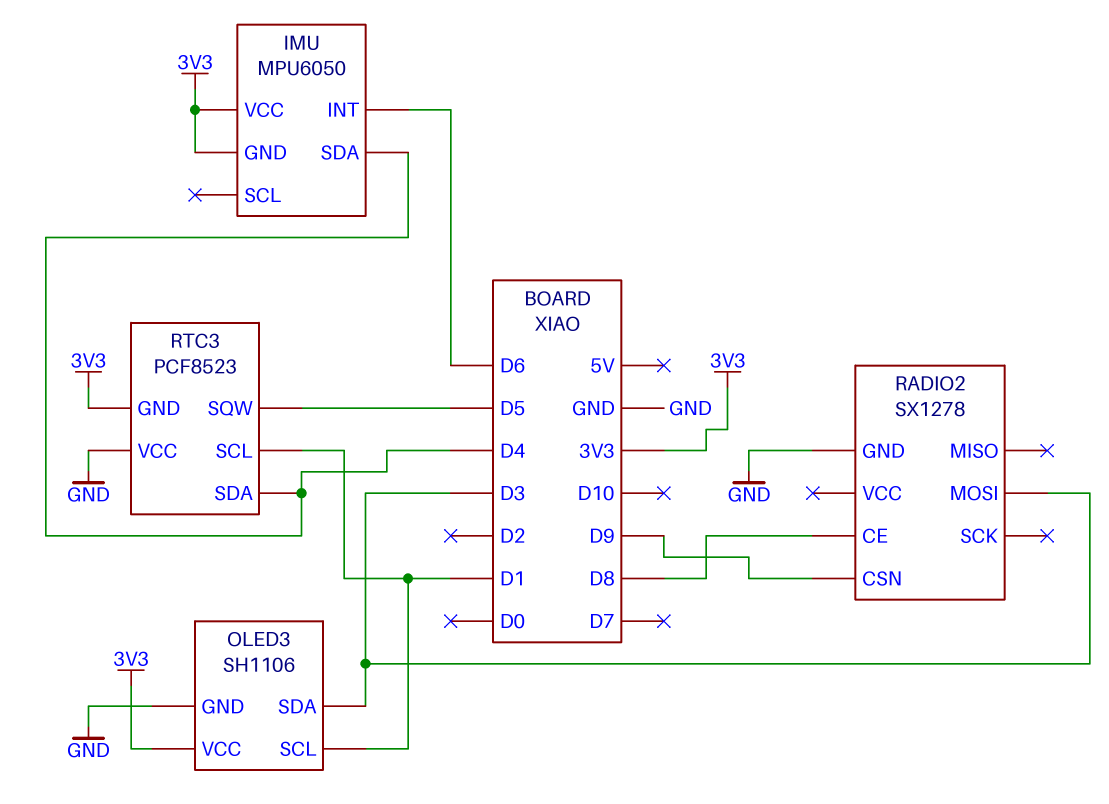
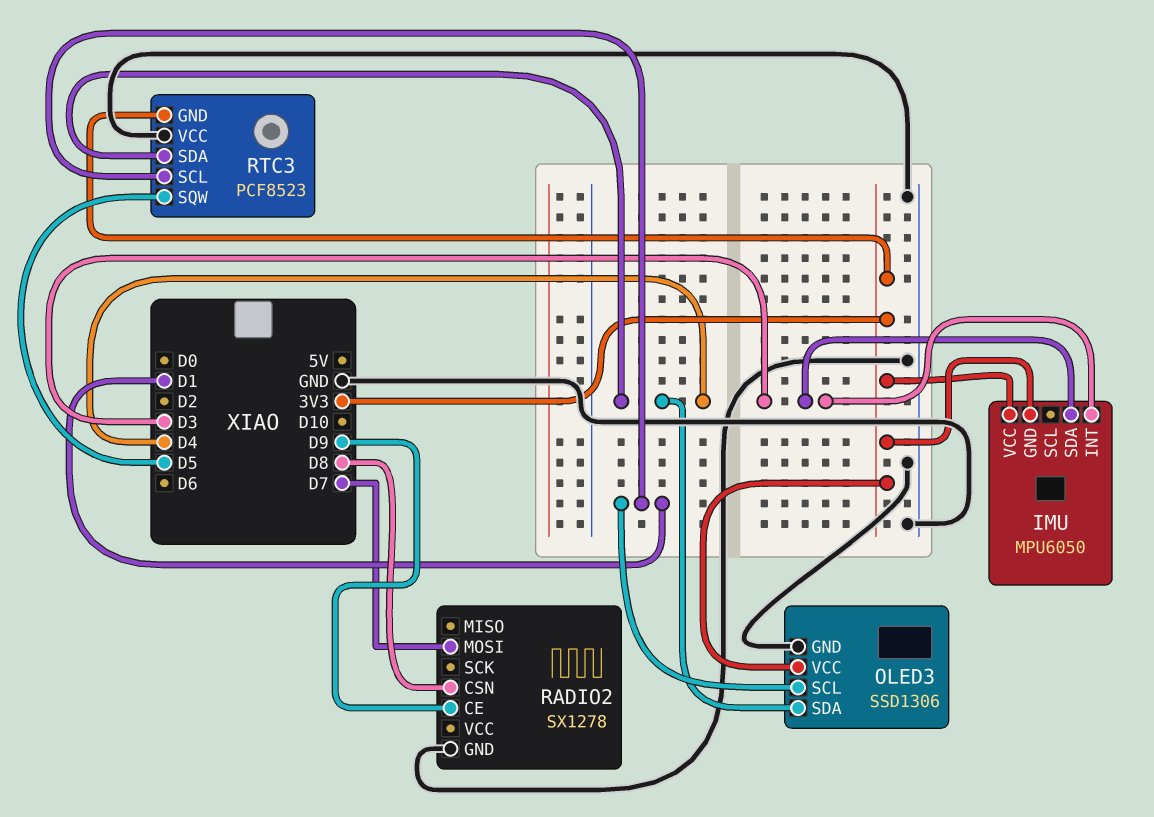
IMU pin INT: D6 -> D3
IMU pin SDA: D4 -> D3
OLED3: SH1106 -> SSD1306
OLED3 pin SDA: D3 -> D4
RADIO2 pin CE: D8 -> D9
RADIO2 pin CSN: D9 -> D8
RADIO2 pin MOSI: D3 -> D7

